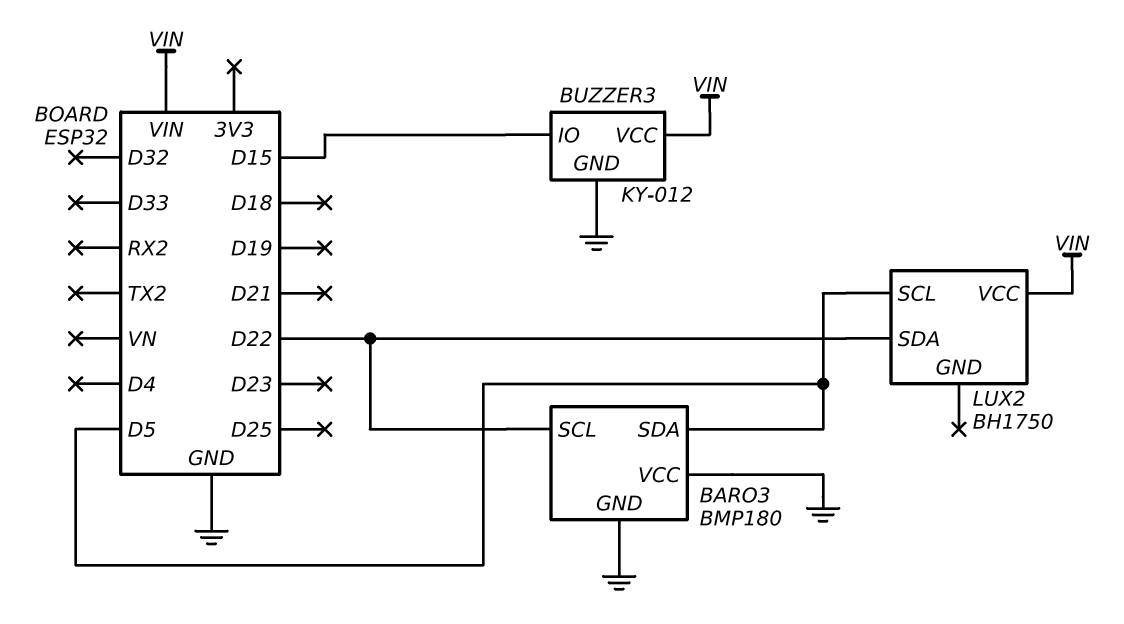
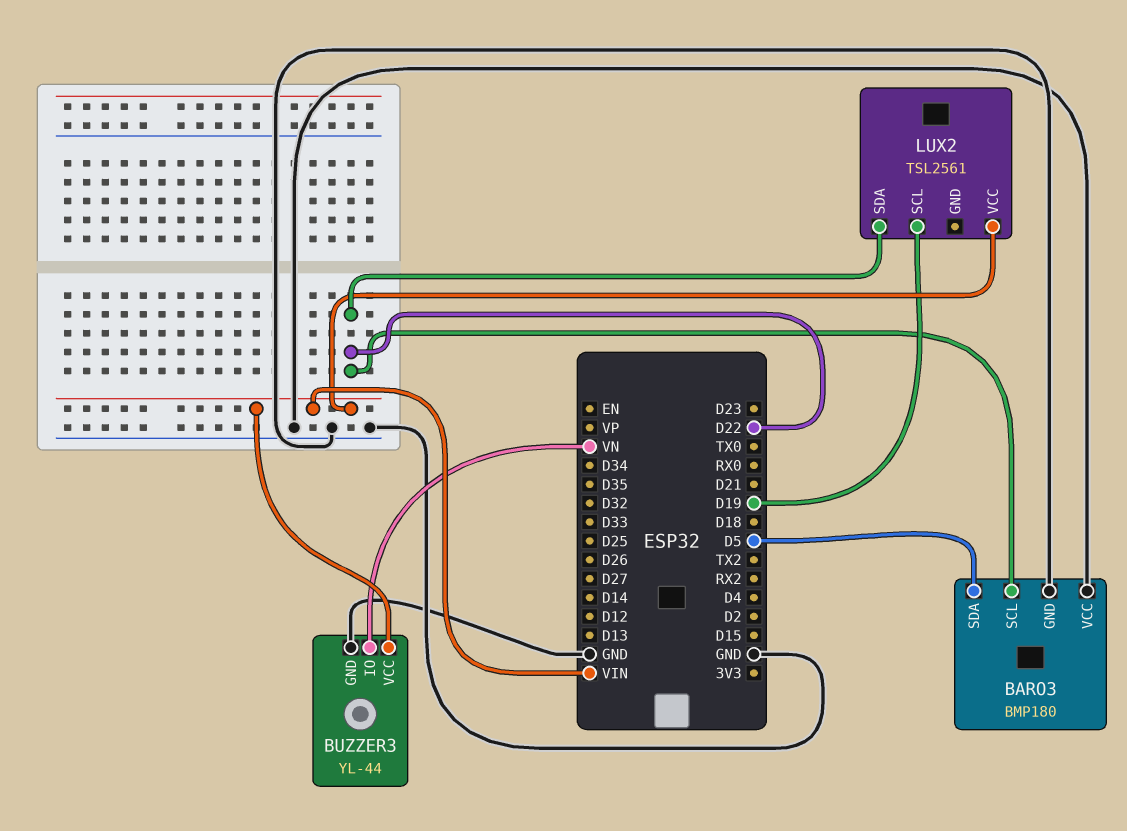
BUZZER3: KY-012 -> YL-44
BUZZER3 pin IO: D15 -> VN
LUX2: BH1750 -> TSL2561
LUX2 pin SCL: D5 -> D19

